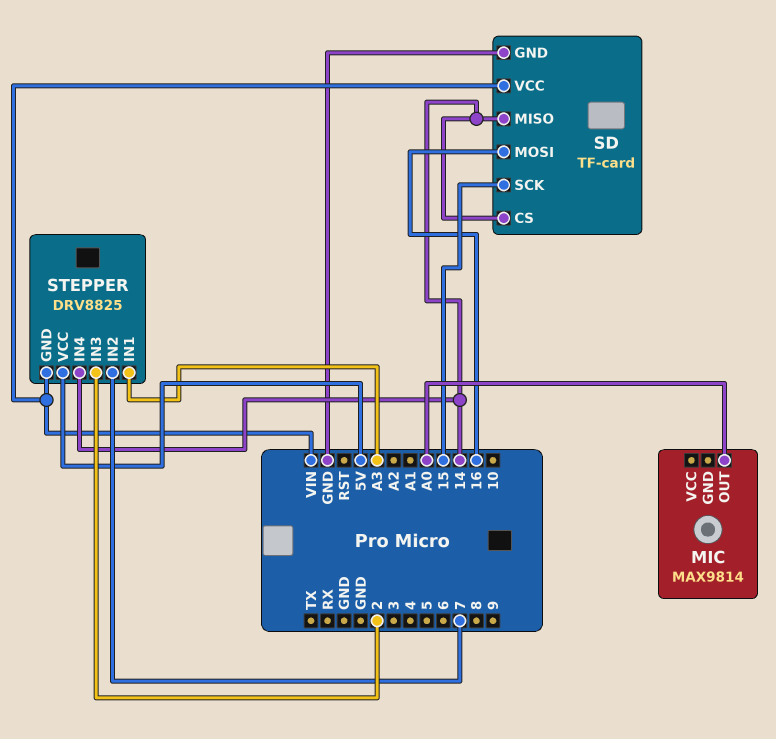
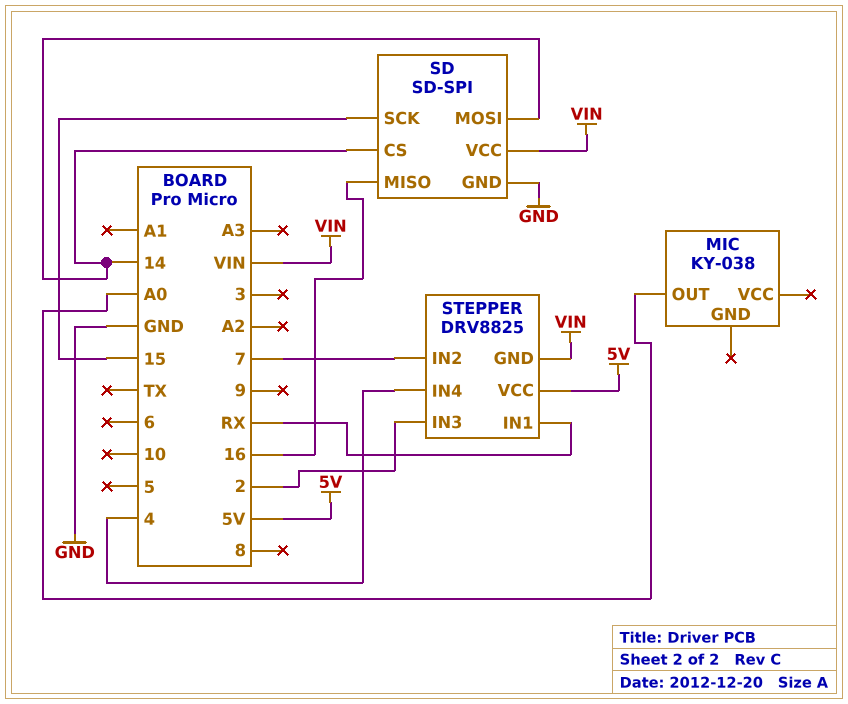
MIC: MAX9814 -> KY-038
SD: TF-card -> SD-SPI
SD pin MISO: 14 -> 16
SD pin MOSI: 16 -> 14
STEPPER pin IN1: A3 -> RX
STEPPER pin IN4: 14 -> 4

